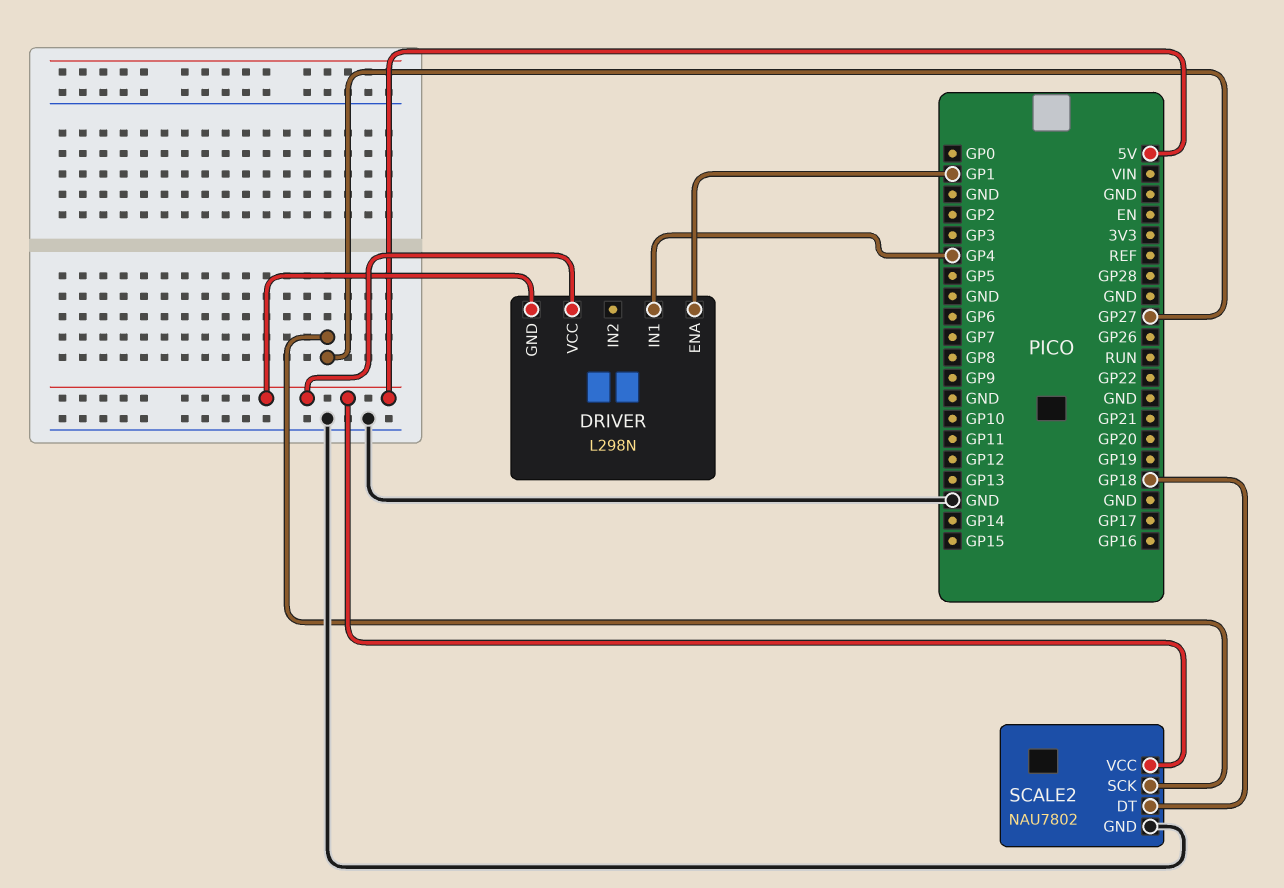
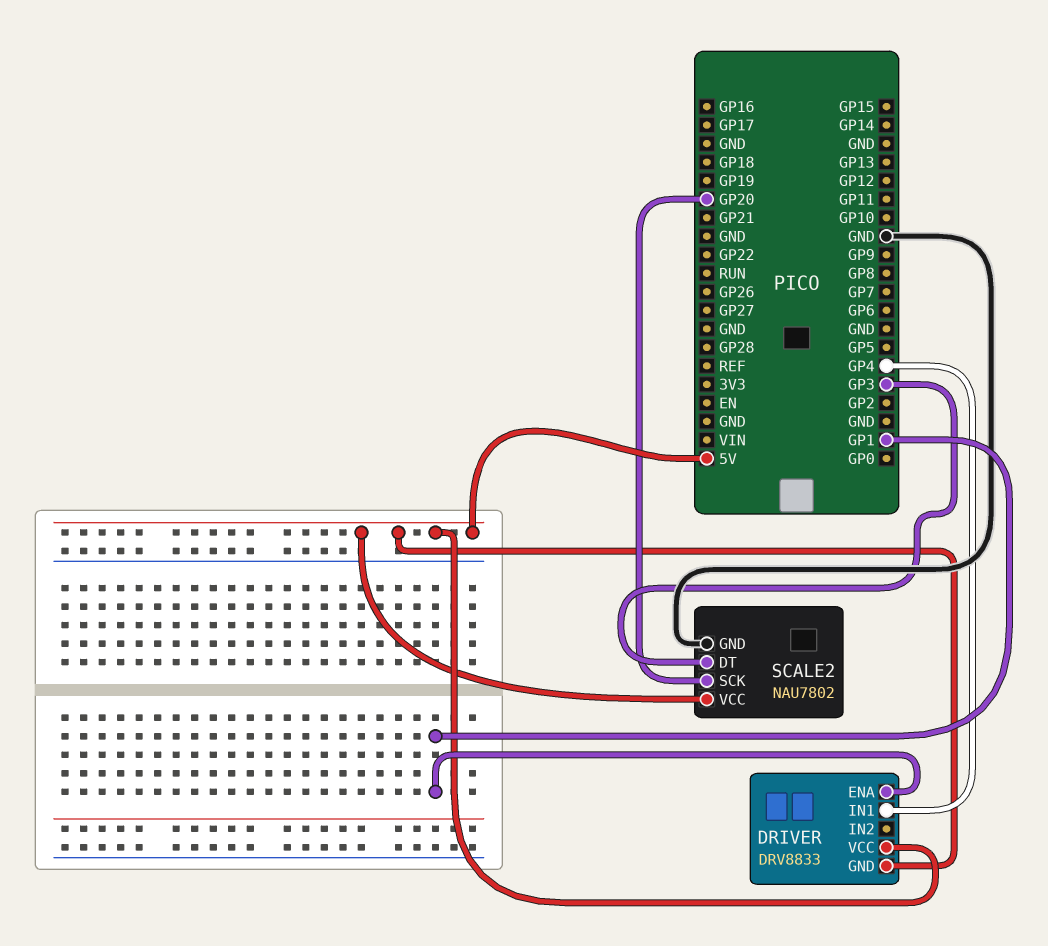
DRIVER: L298N -> DRV8833
SCALE2 pin DT: GP18 -> GP3
SCALE2 pin SCK: GP27 -> GP20

